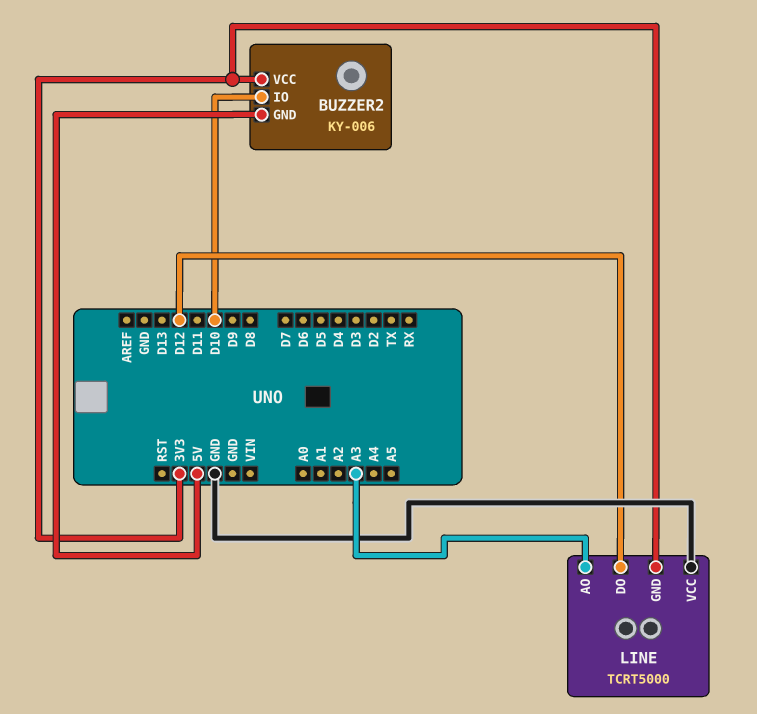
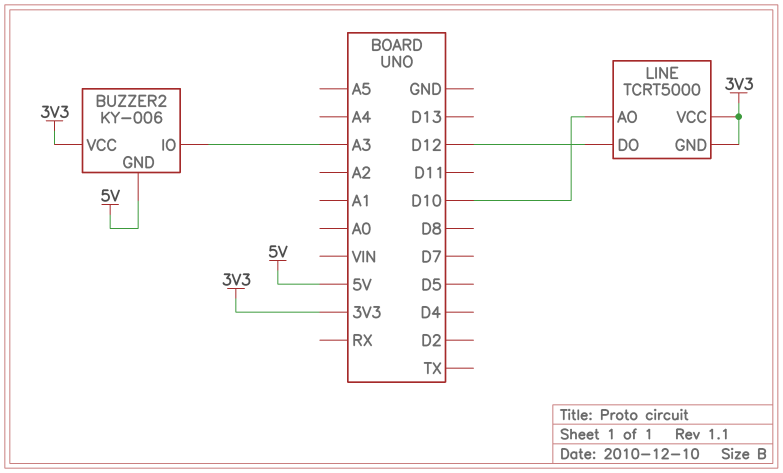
BUZZER2 pin IO: D10 -> A3
LINE pin AO: A3 -> D10
LINE pin VCC: GND -> 3V3

